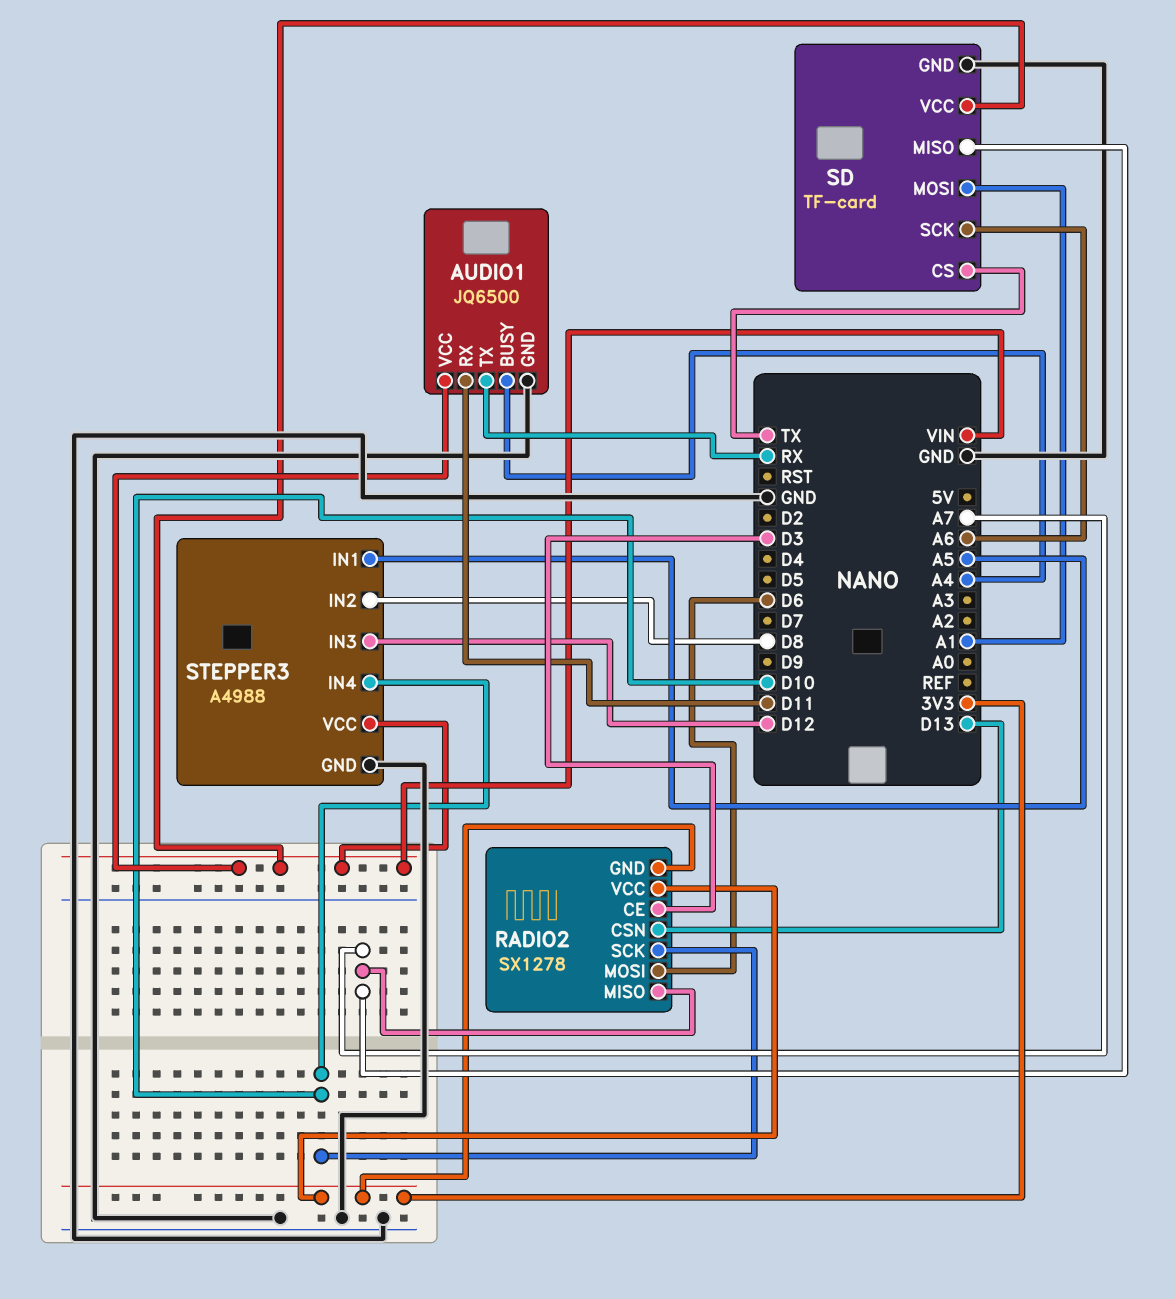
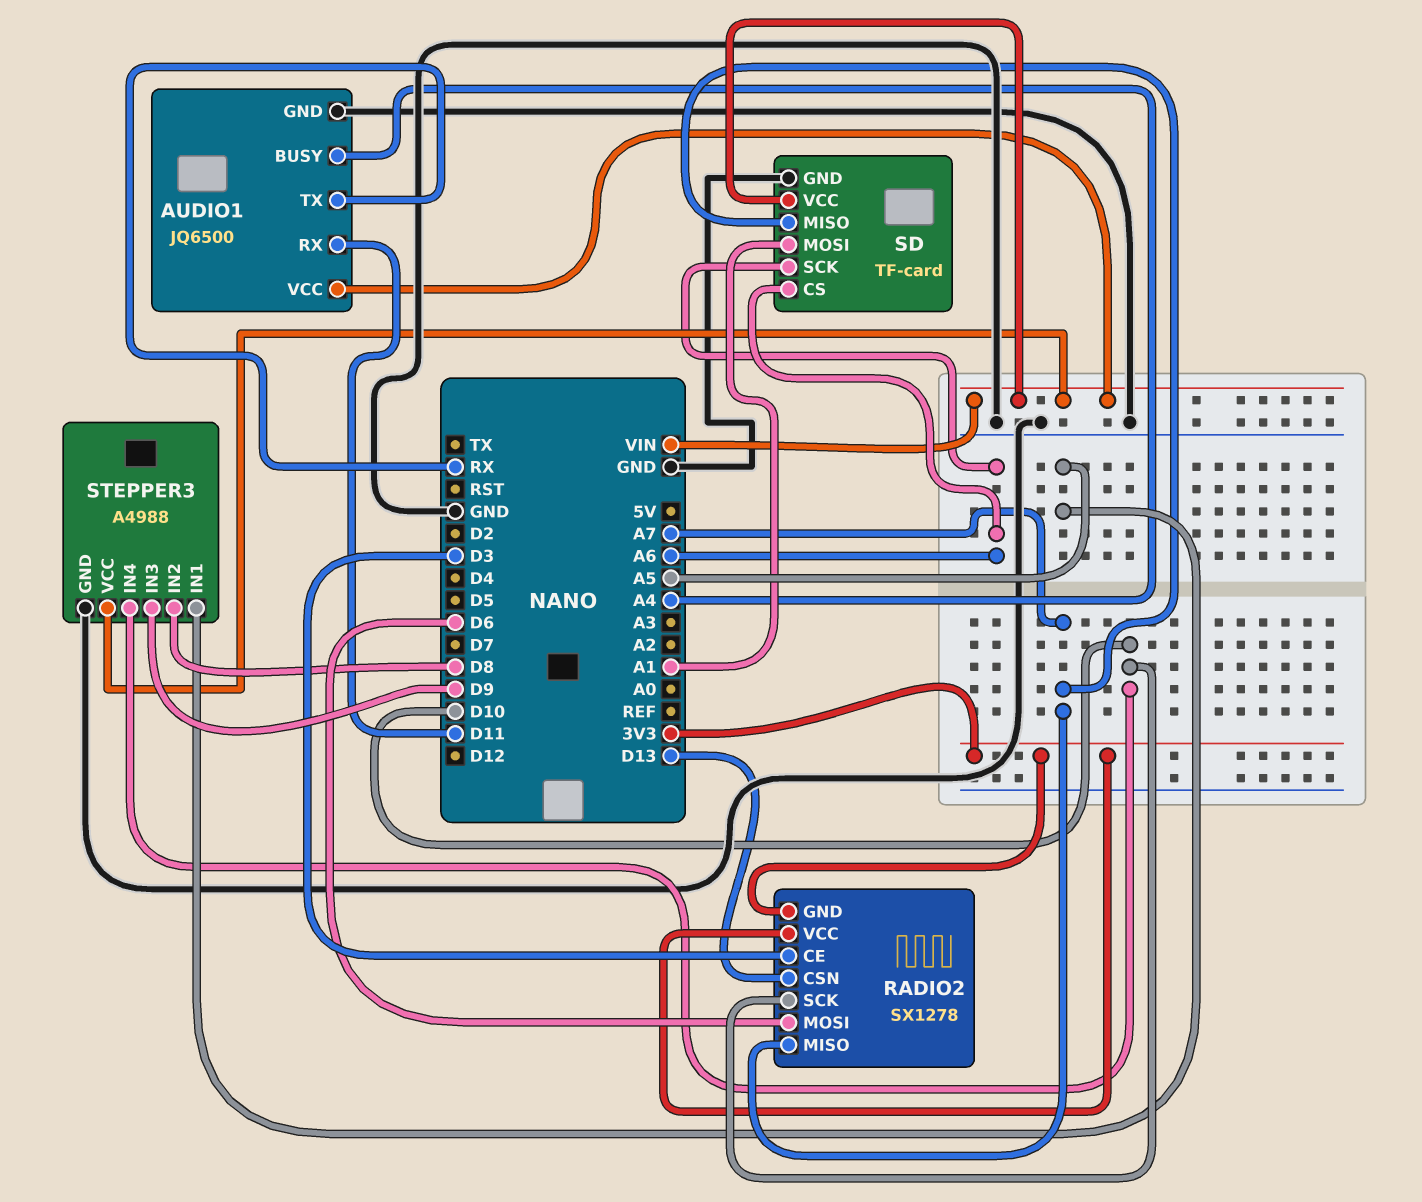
SD pin CS: TX -> A6
STEPPER3 pin IN3: D12 -> D9

